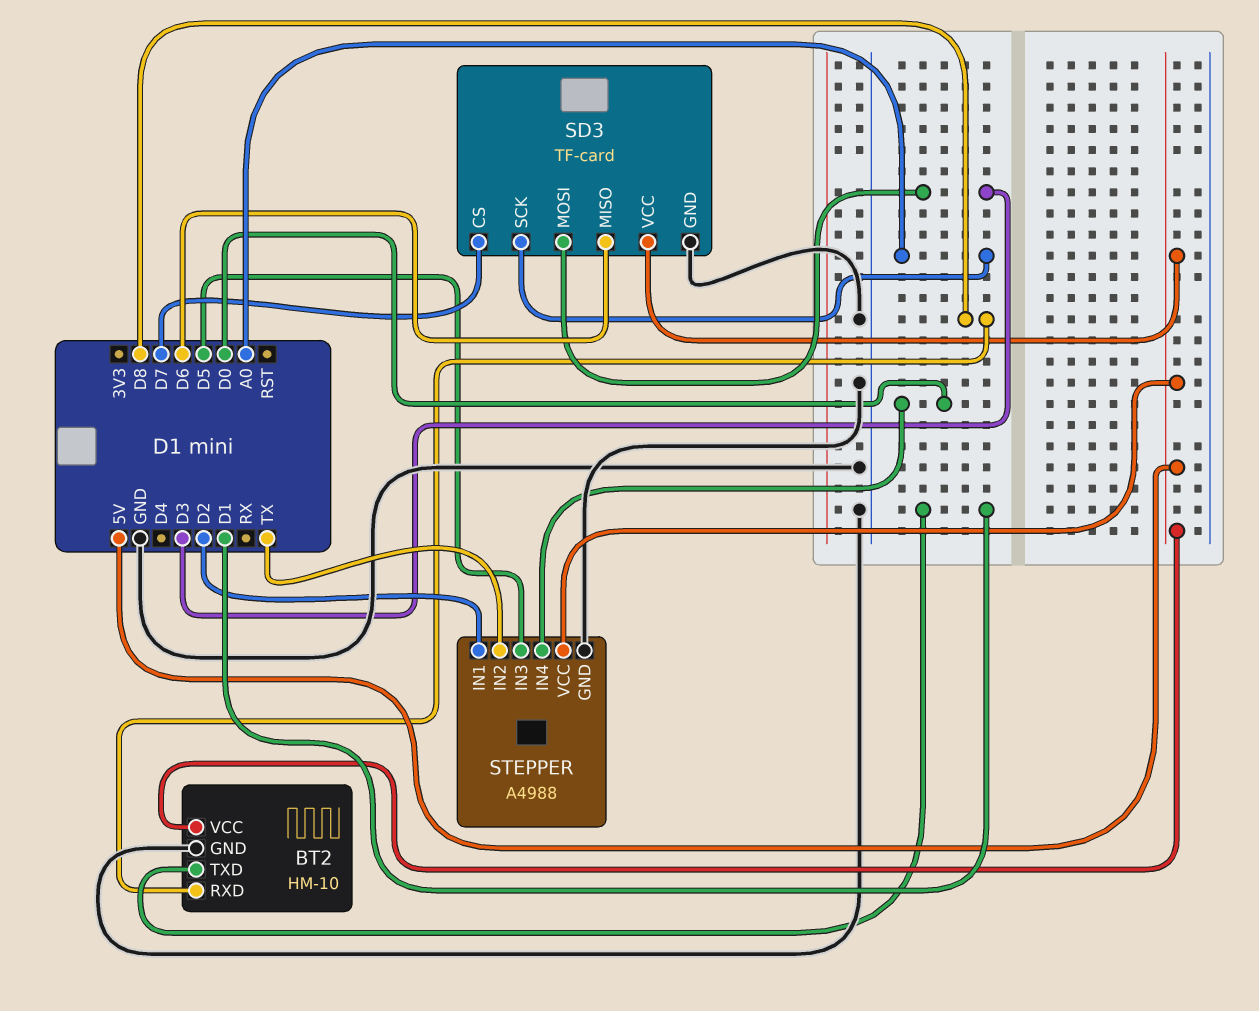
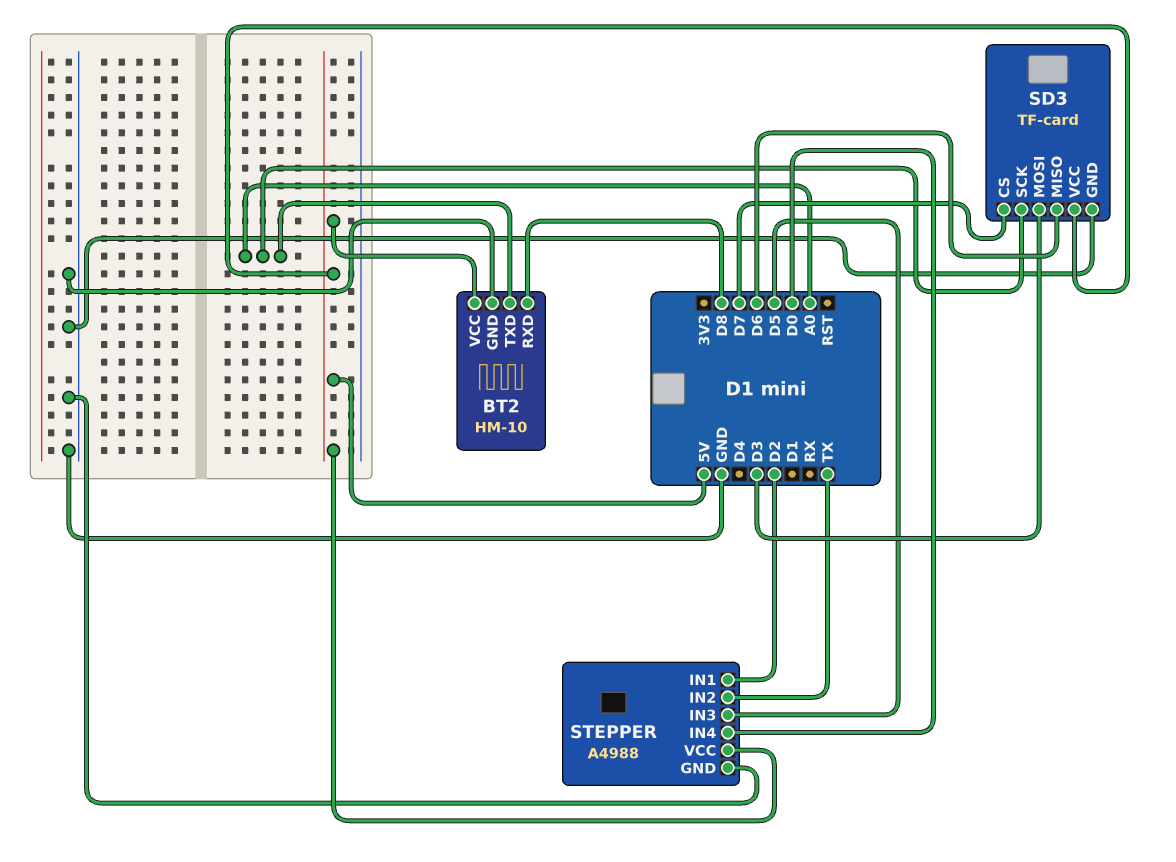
BT2 pin TXD: D1 -> A0

